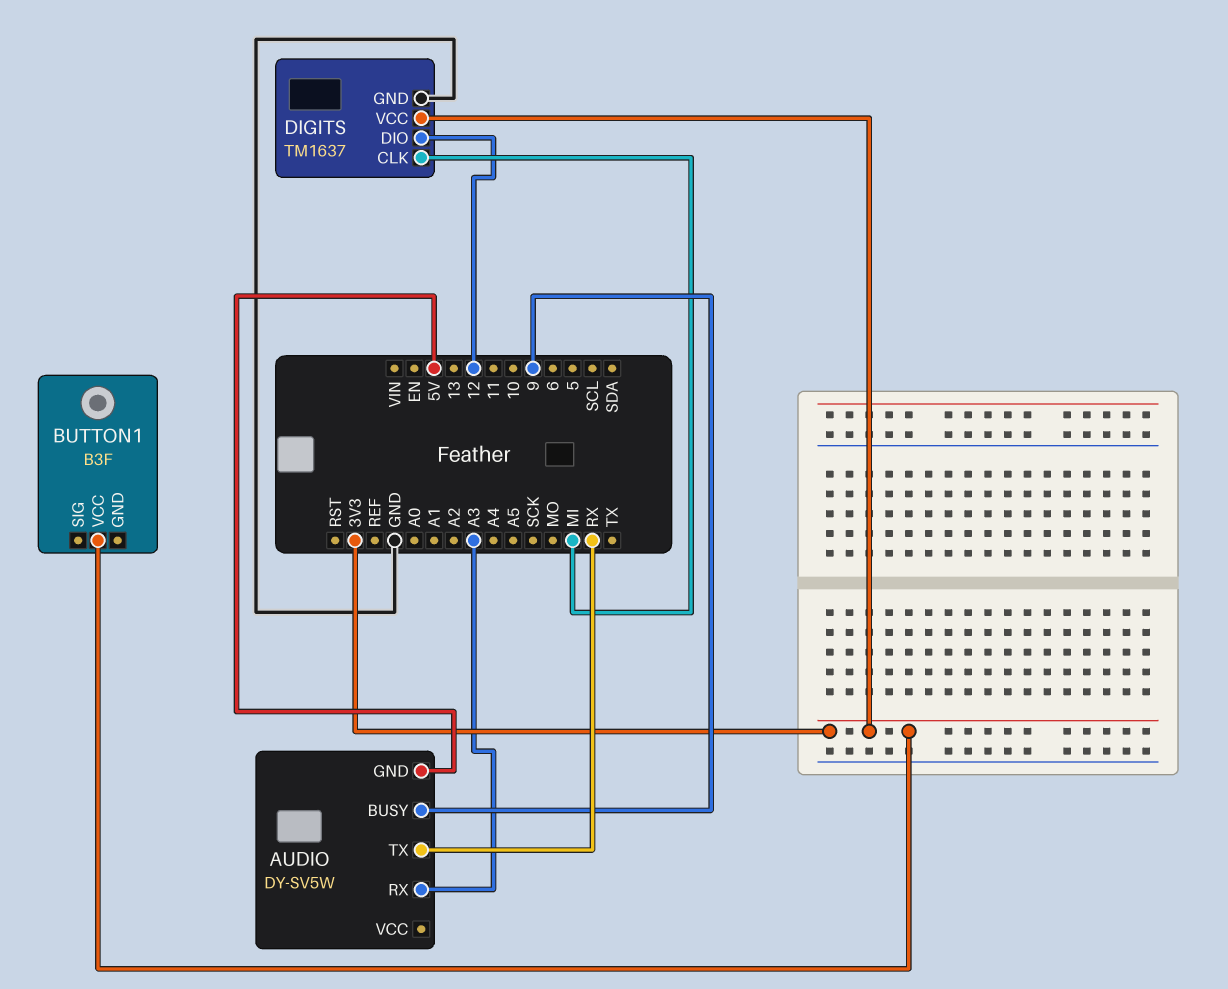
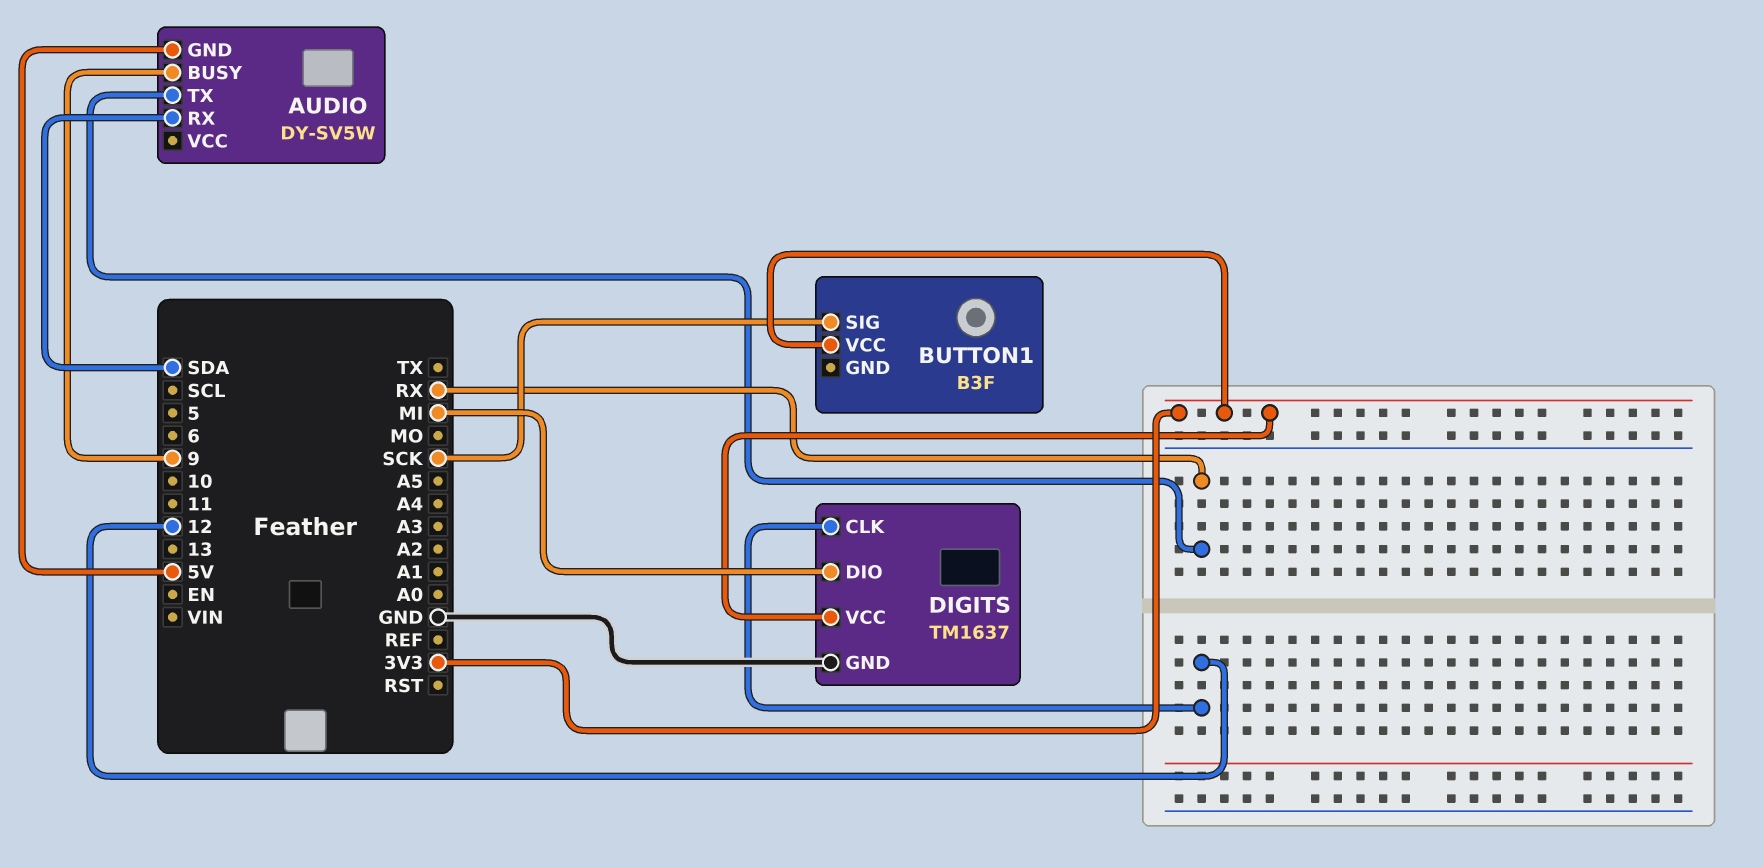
AUDIO pin RX: A3 -> SDA
BUTTON1 pin SIG: none -> SCK
DIGITS pin CLK: MI -> 12
DIGITS pin DIO: 12 -> MI

